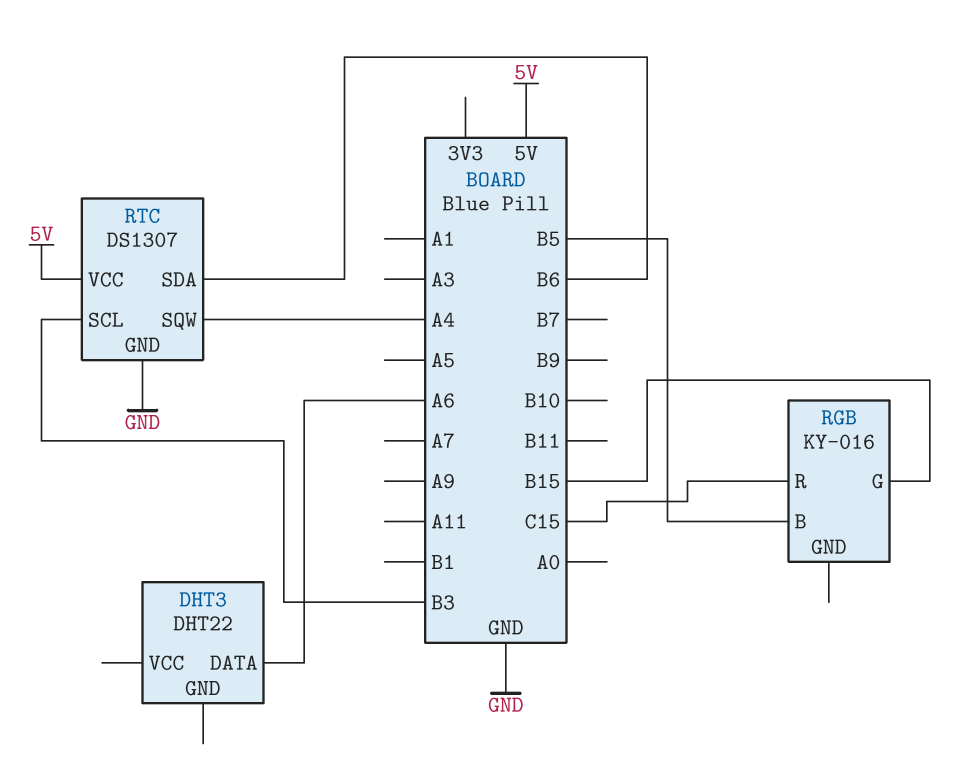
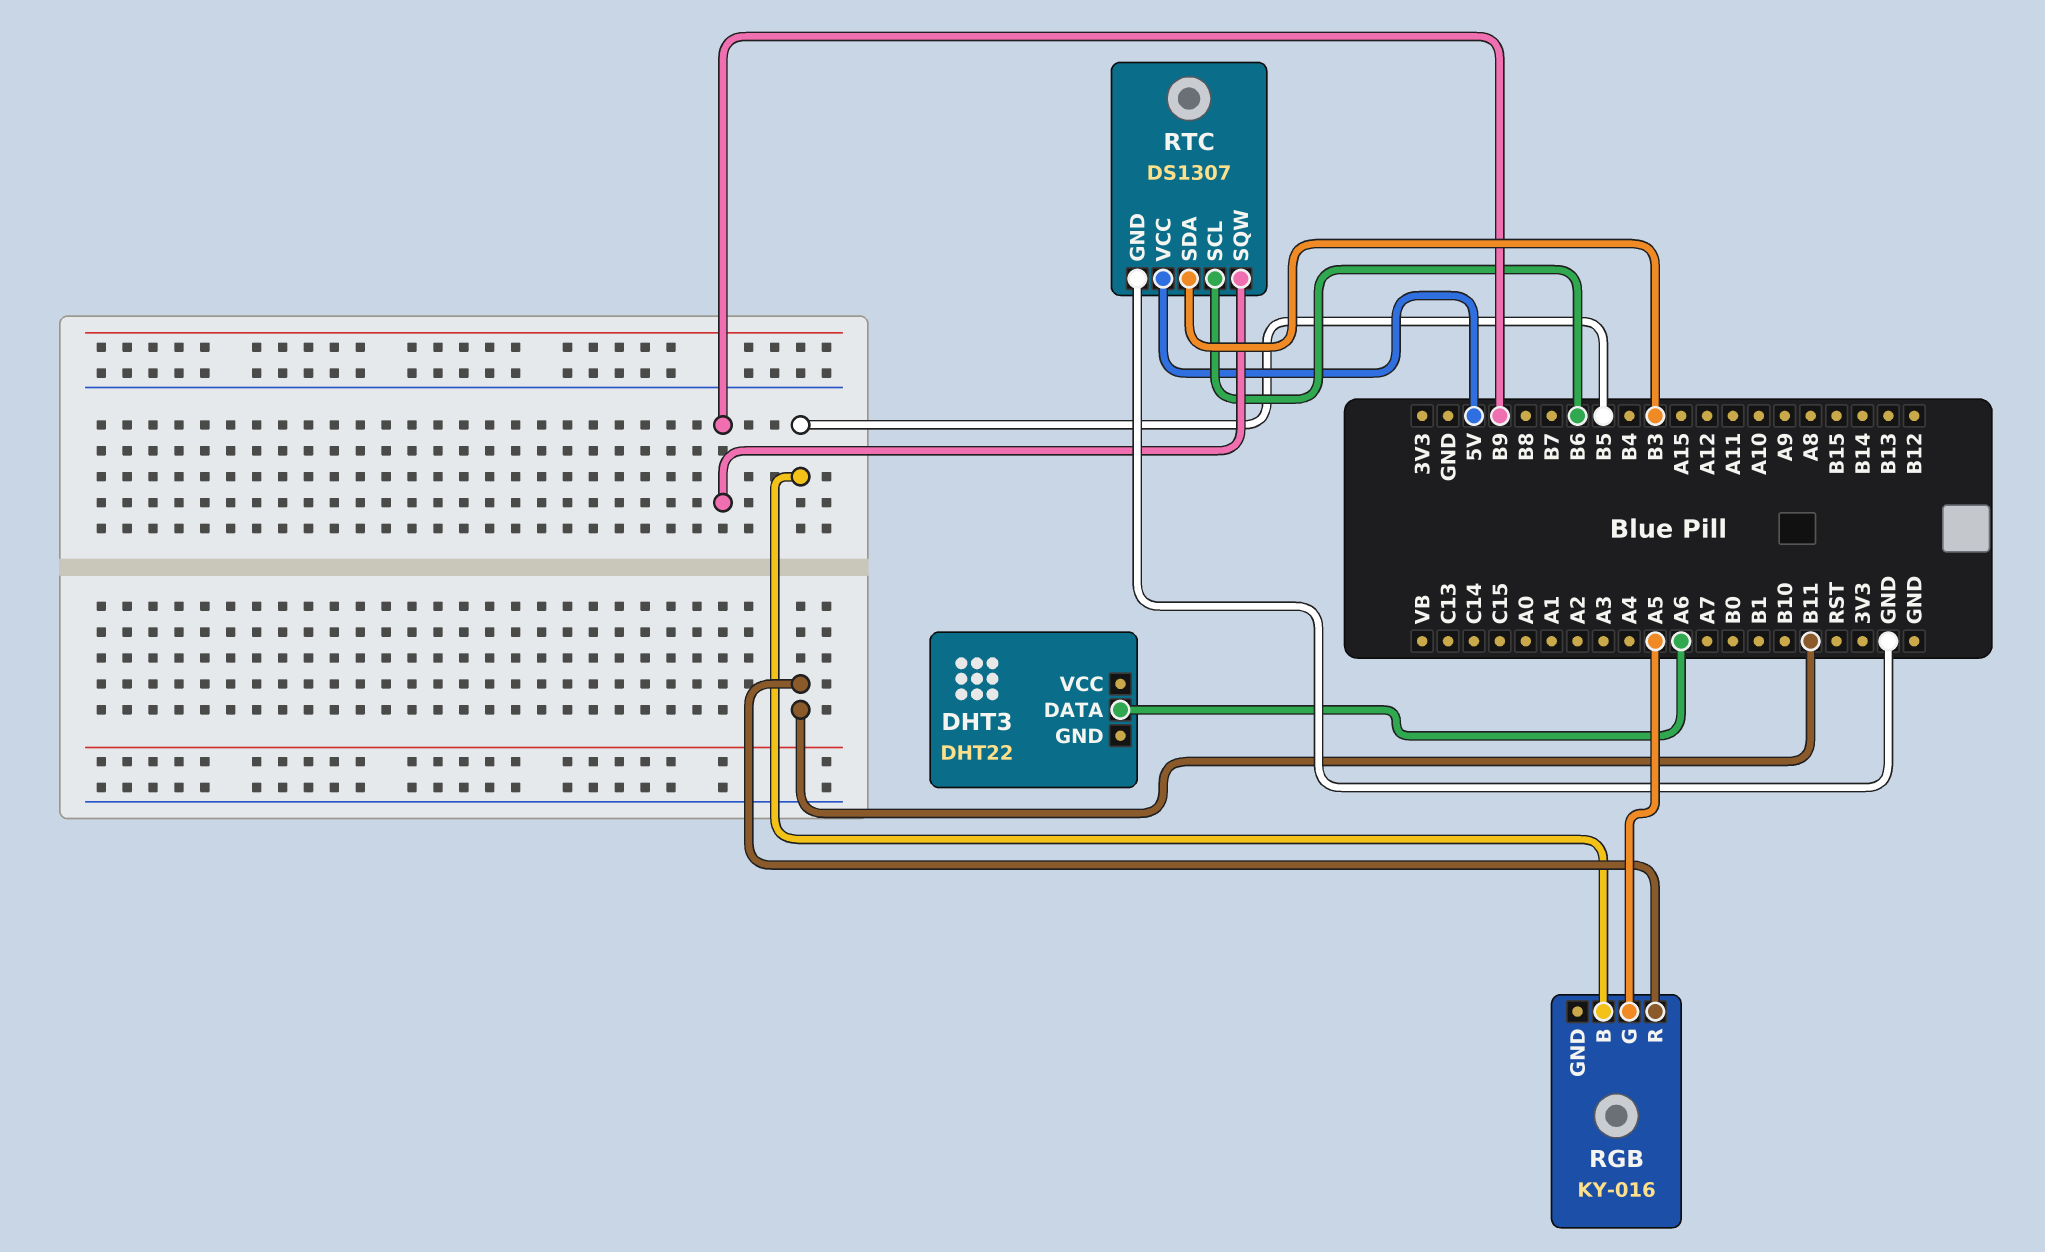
RGB pin G: B15 -> A5
RGB pin R: C15 -> B11
RTC pin SCL: B3 -> B6
RTC pin SDA: B6 -> B3
RTC pin SQW: A4 -> B9

